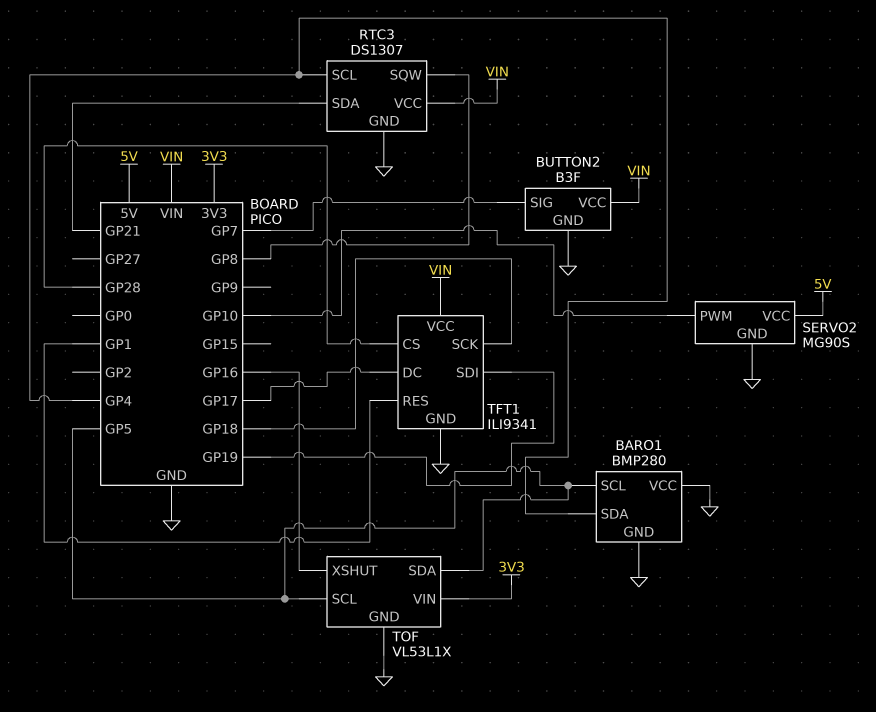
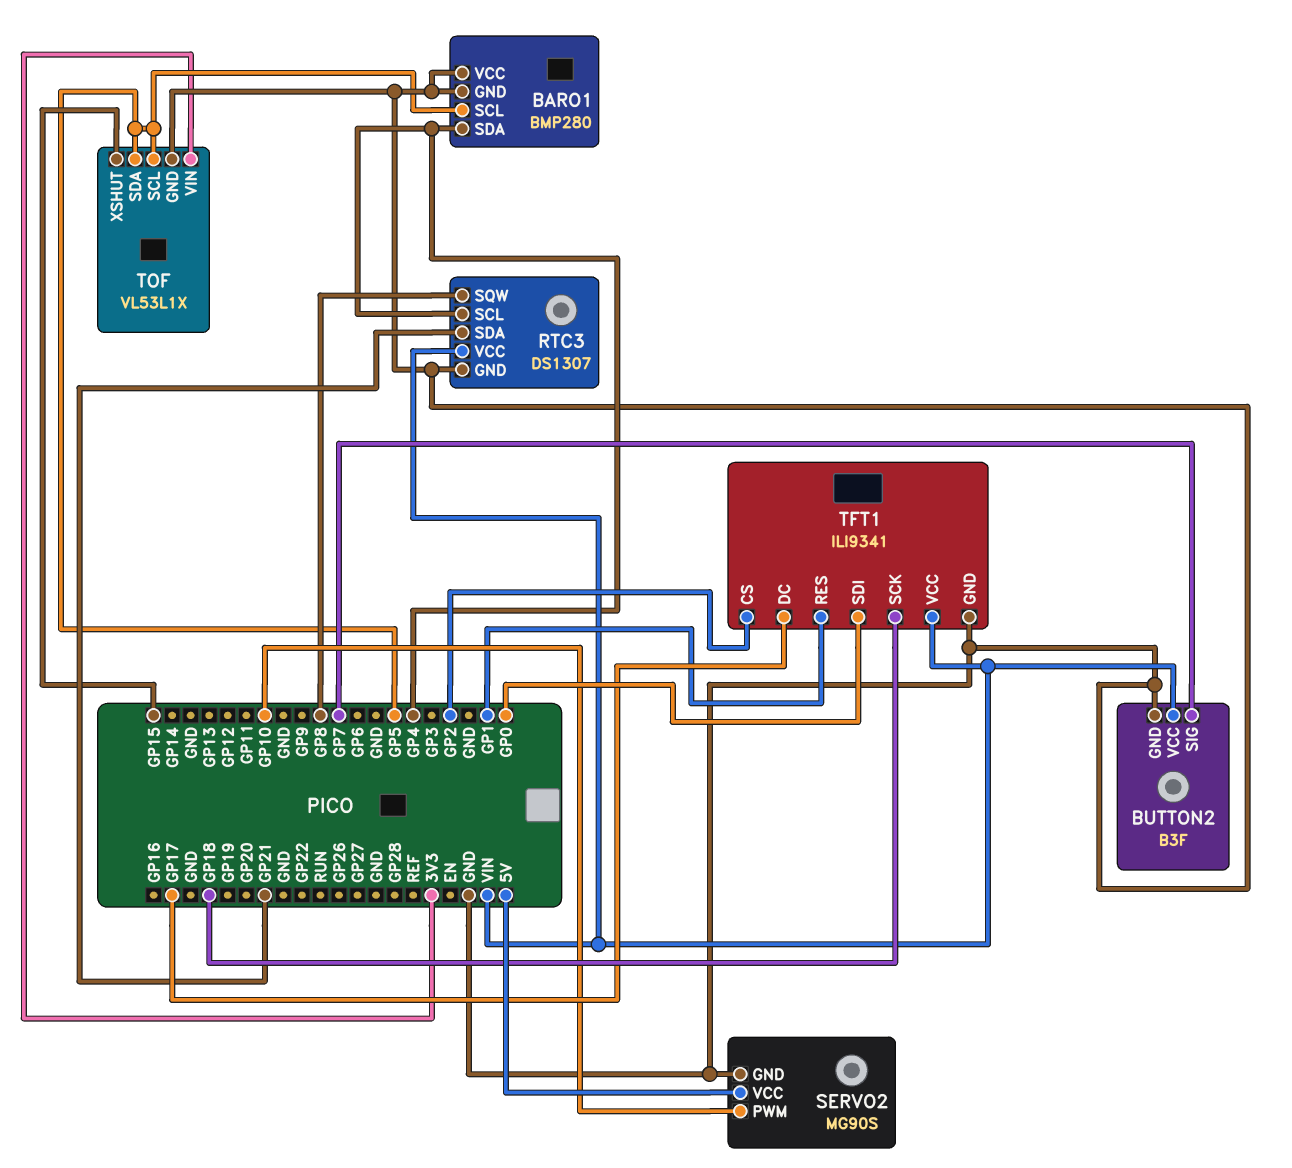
TFT1 pin CS: GP28 -> GP2
TFT1 pin SDI: GP19 -> GP0
TOF pin XSHUT: GP16 -> GP15

